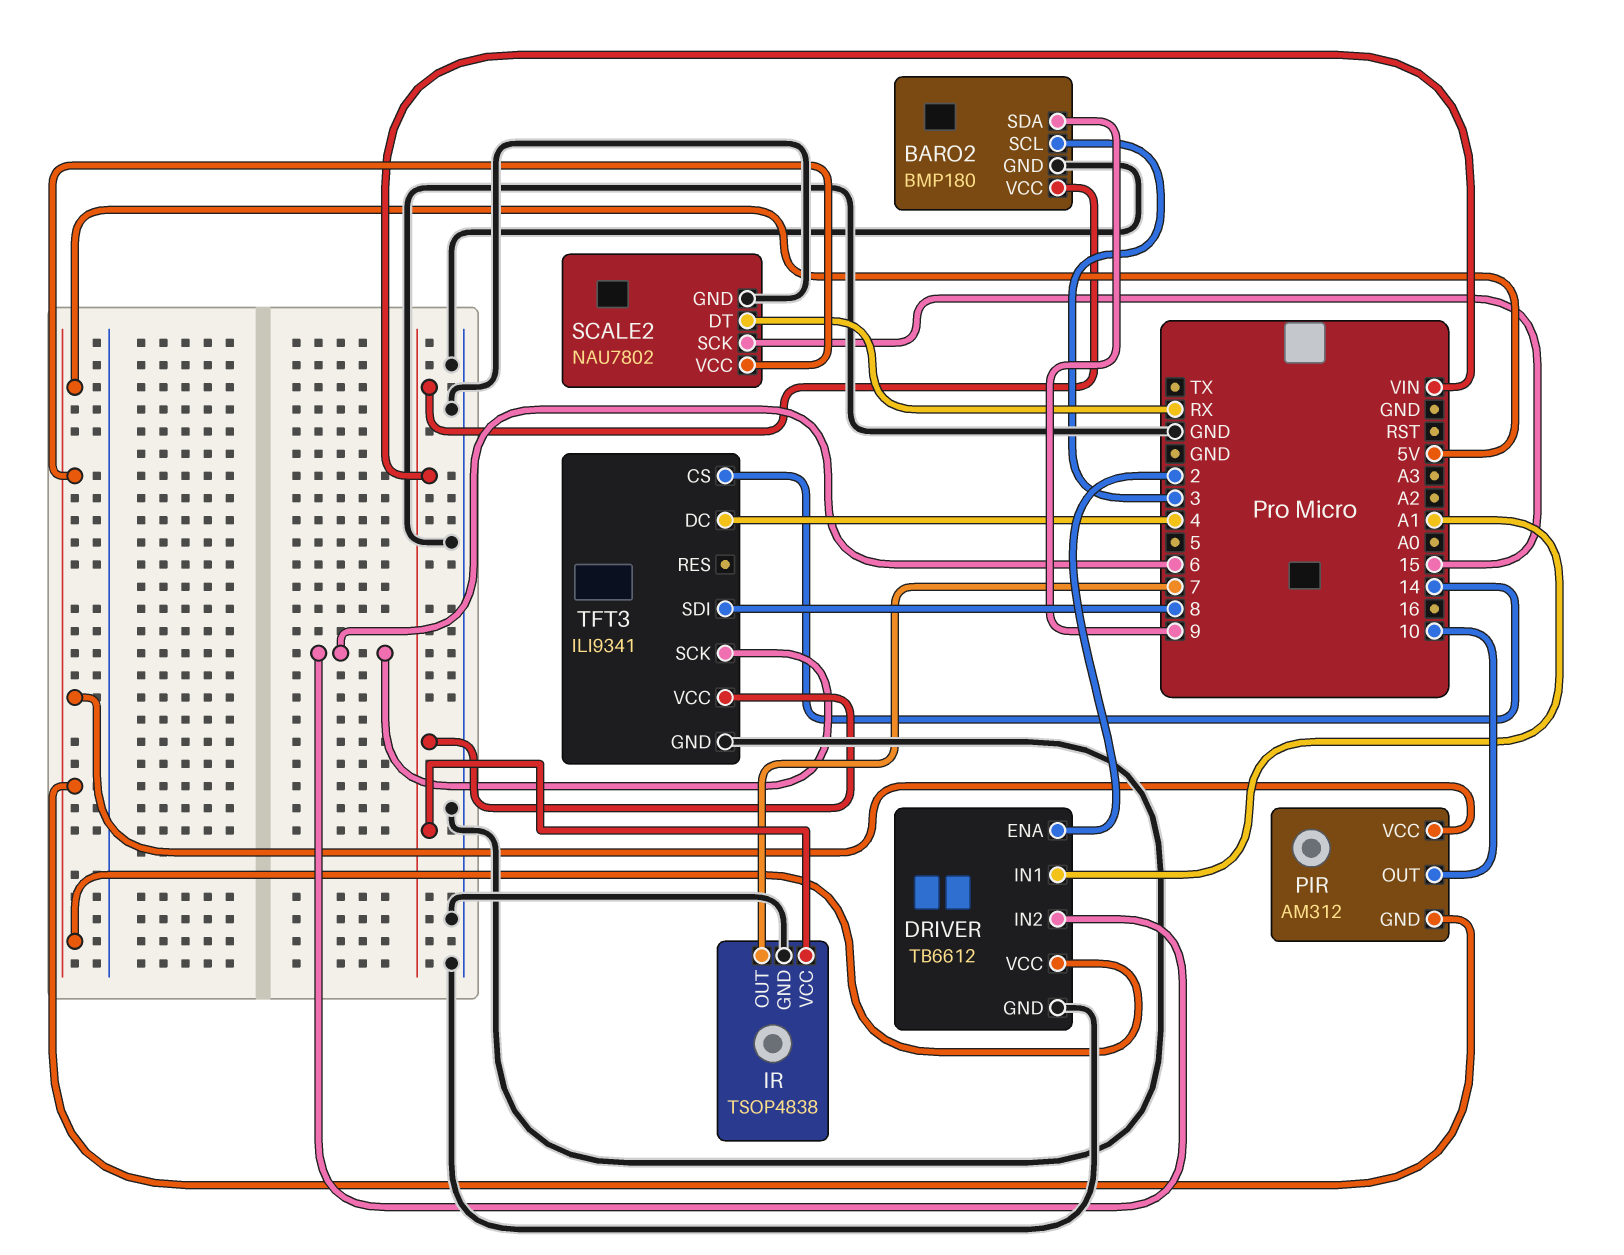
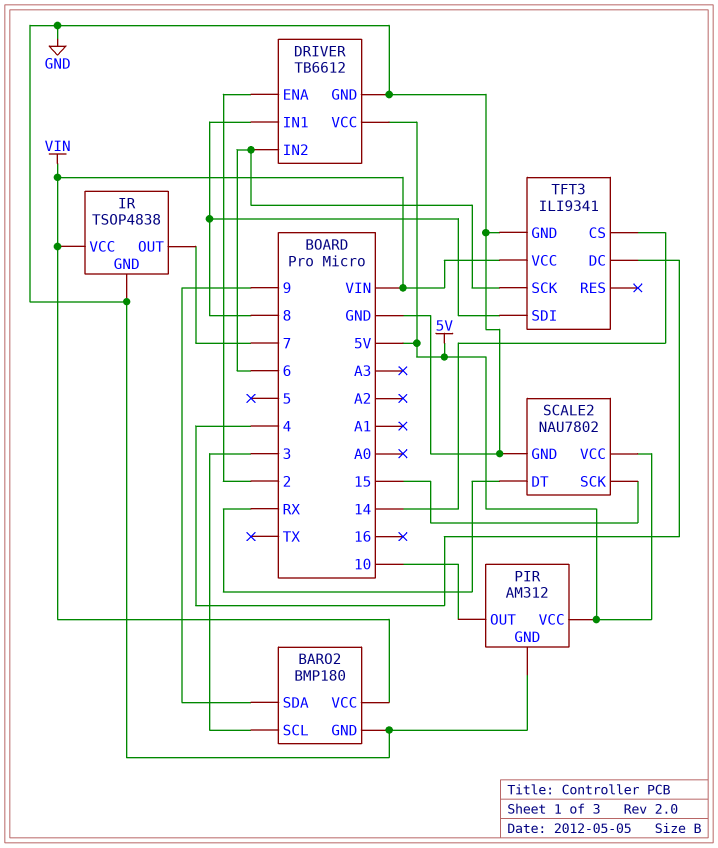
DRIVER pin IN1: A1 -> 8
PIR pin GND: 5V -> GND

